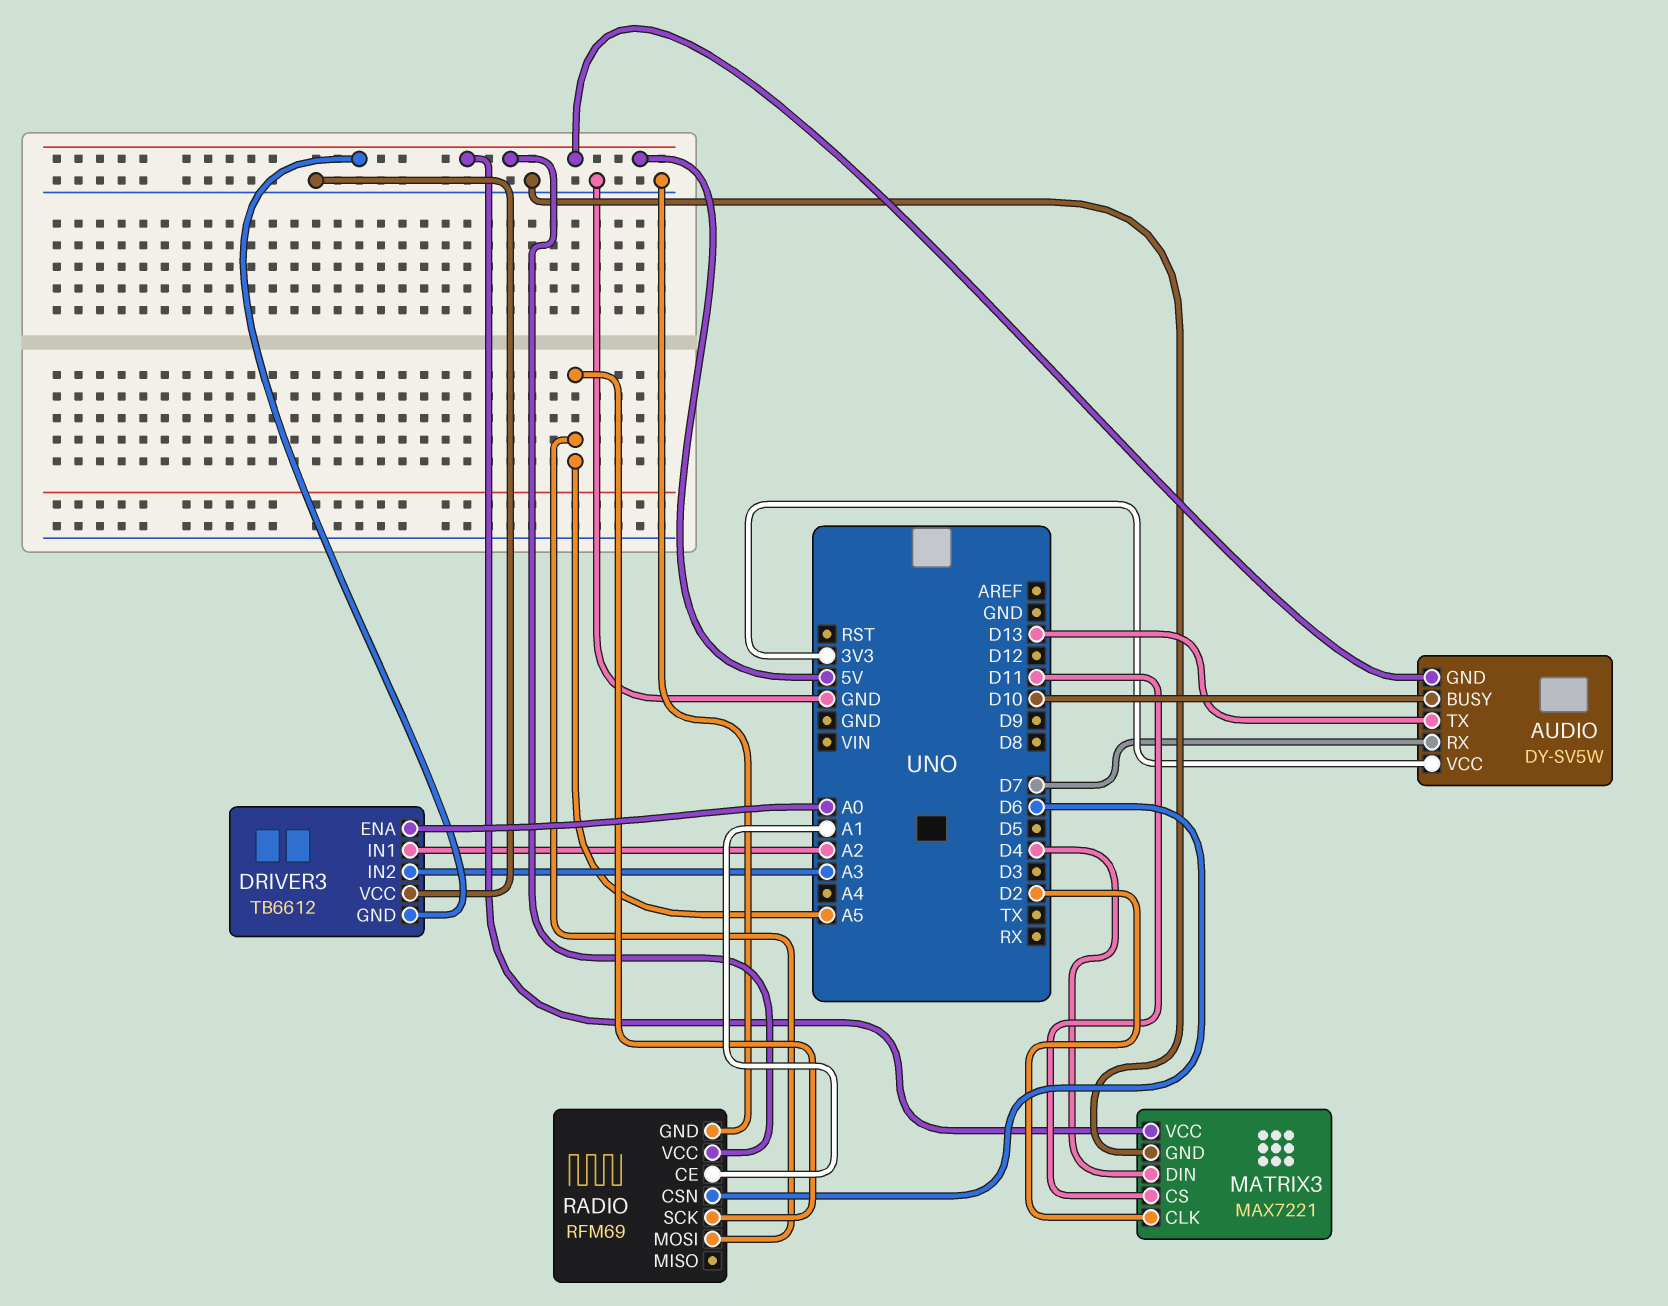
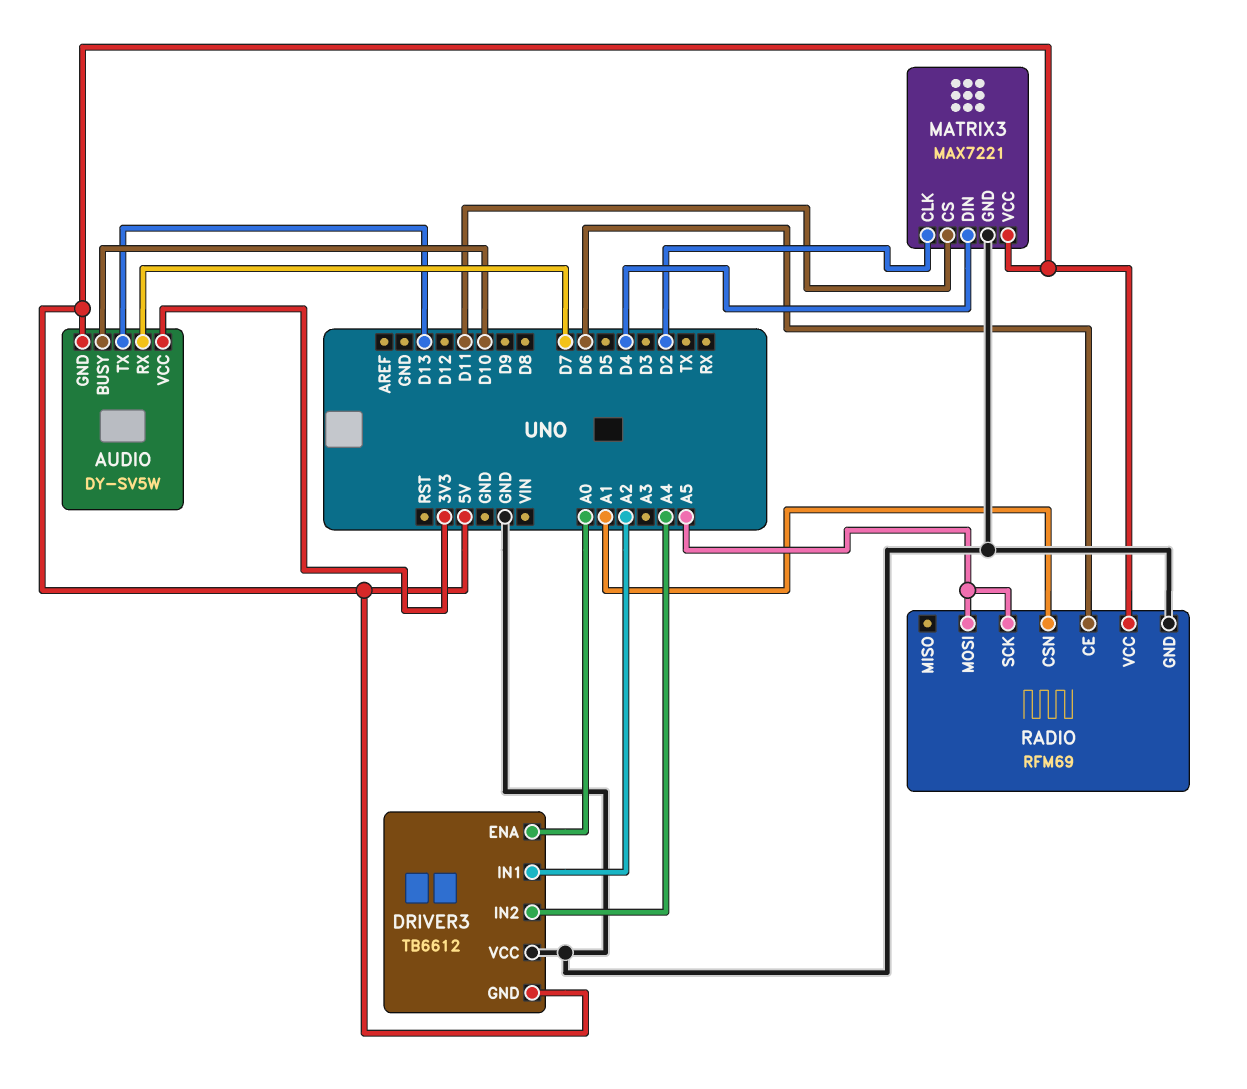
DRIVER3 pin IN2: A3 -> A4
RADIO pin CE: A1 -> D6
RADIO pin CSN: D6 -> A1

